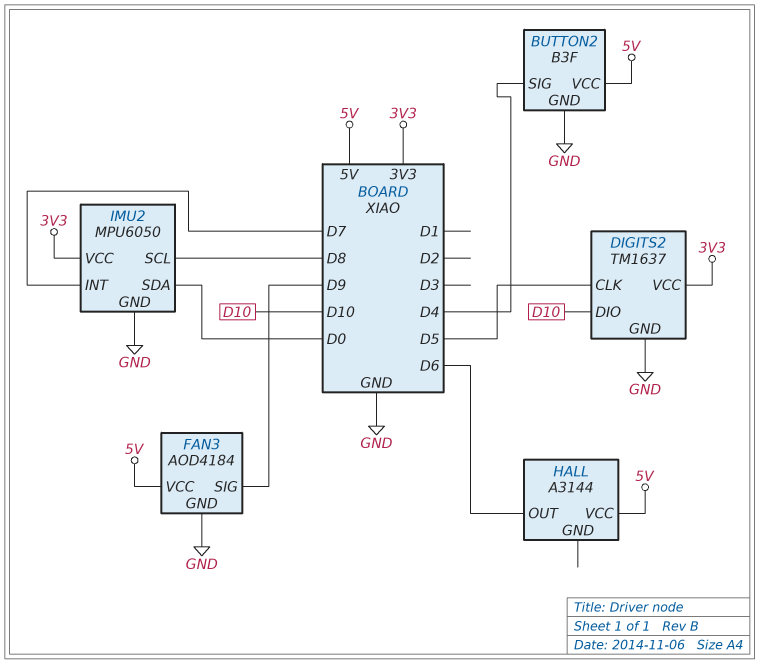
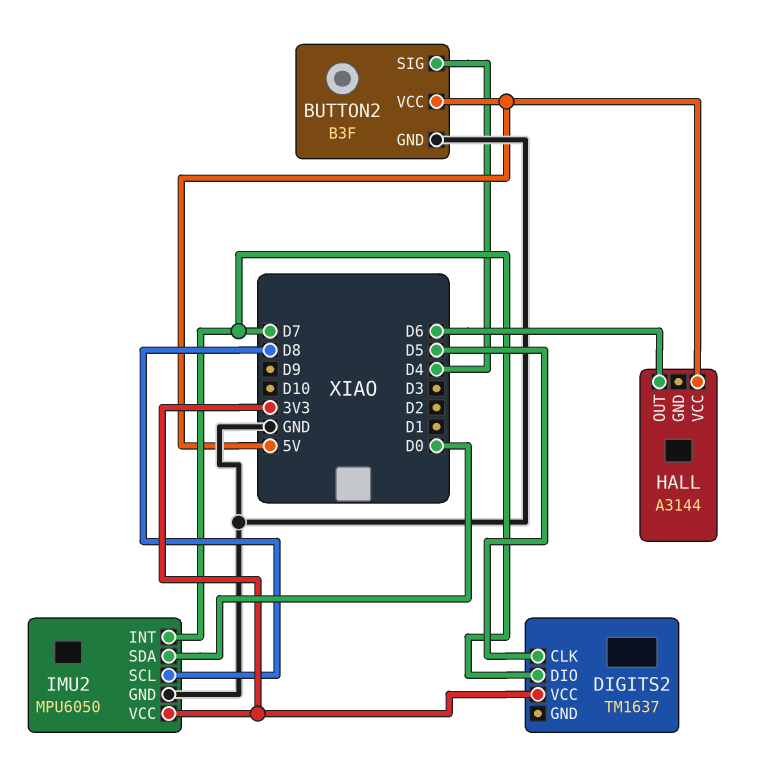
DIGITS2 pin DIO: D10 -> D7
DIGITS2 pin GND: GND -> none
FAN3: AOD4184 -> none
FAN3 pin GND: GND -> none
FAN3 pin SIG: D9 -> none
FAN3 pin VCC: 5V -> none

